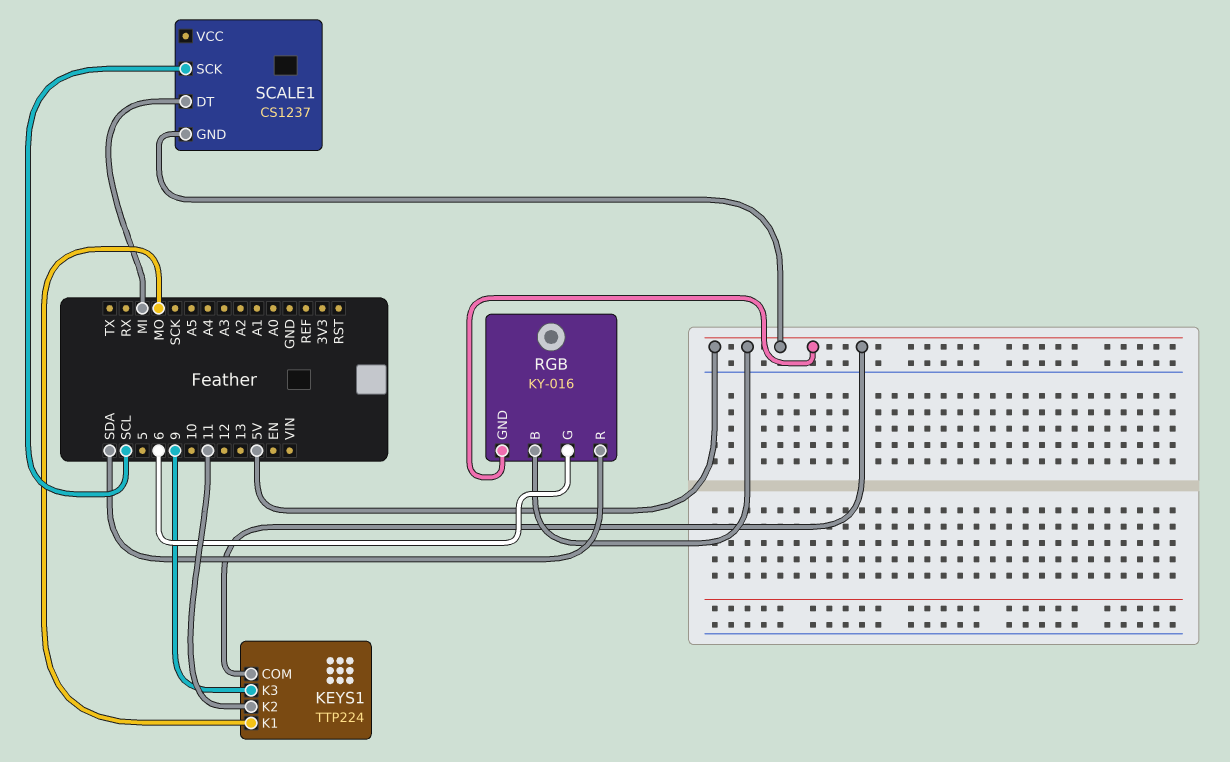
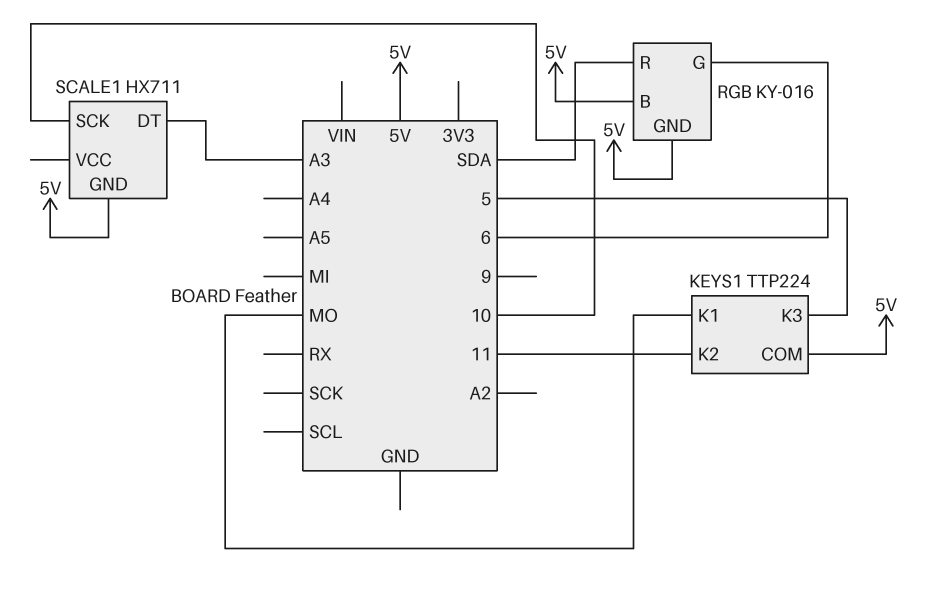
KEYS1 pin K3: 9 -> 5
SCALE1: CS1237 -> HX711
SCALE1 pin DT: MI -> A3
SCALE1 pin SCK: SCL -> 10

